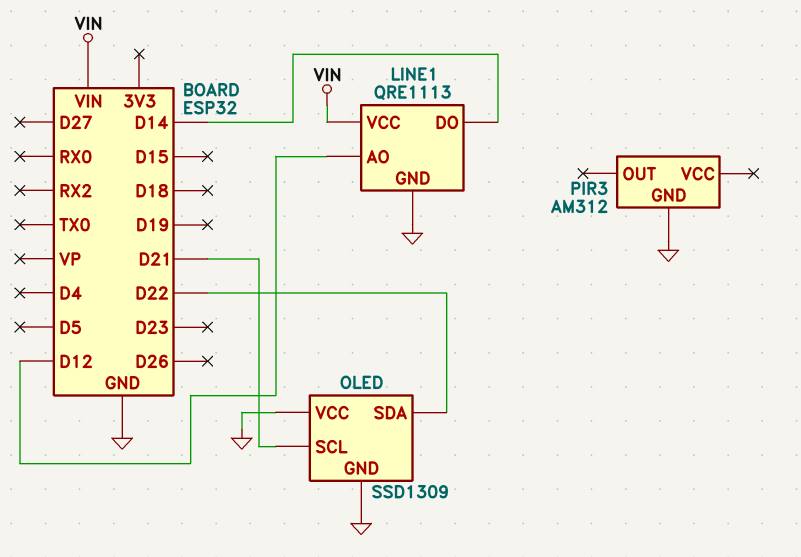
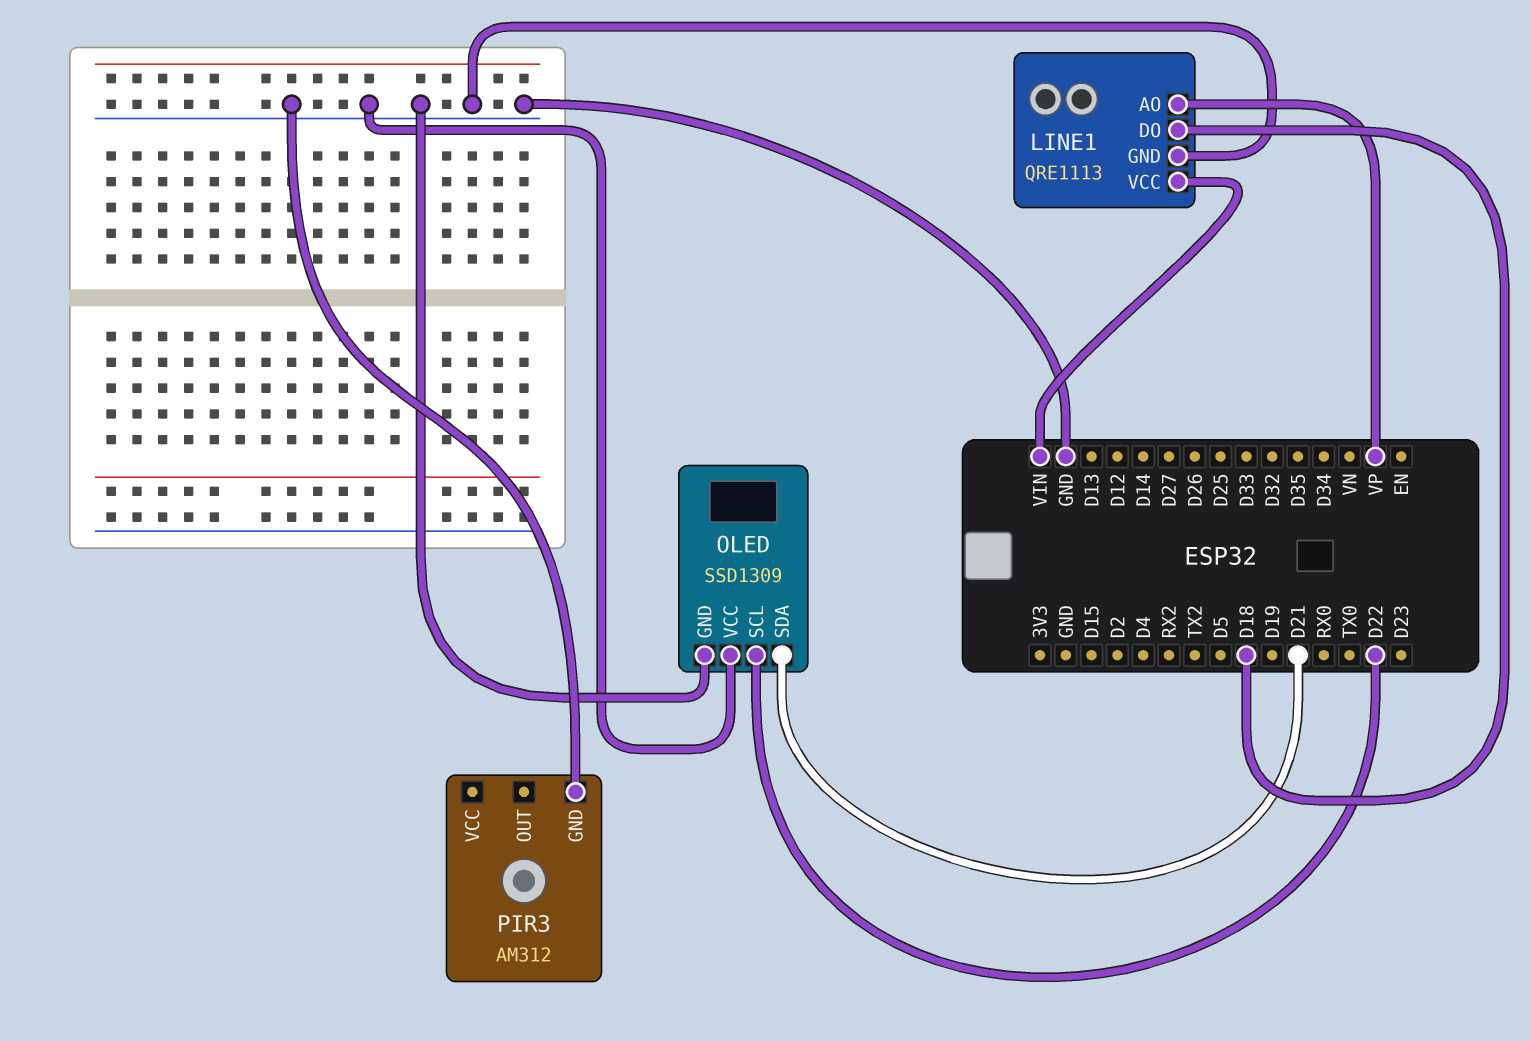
LINE1 pin AO: D12 -> VP
LINE1 pin DO: D14 -> D18
OLED pin SCL: D21 -> D22
OLED pin SDA: D22 -> D21

